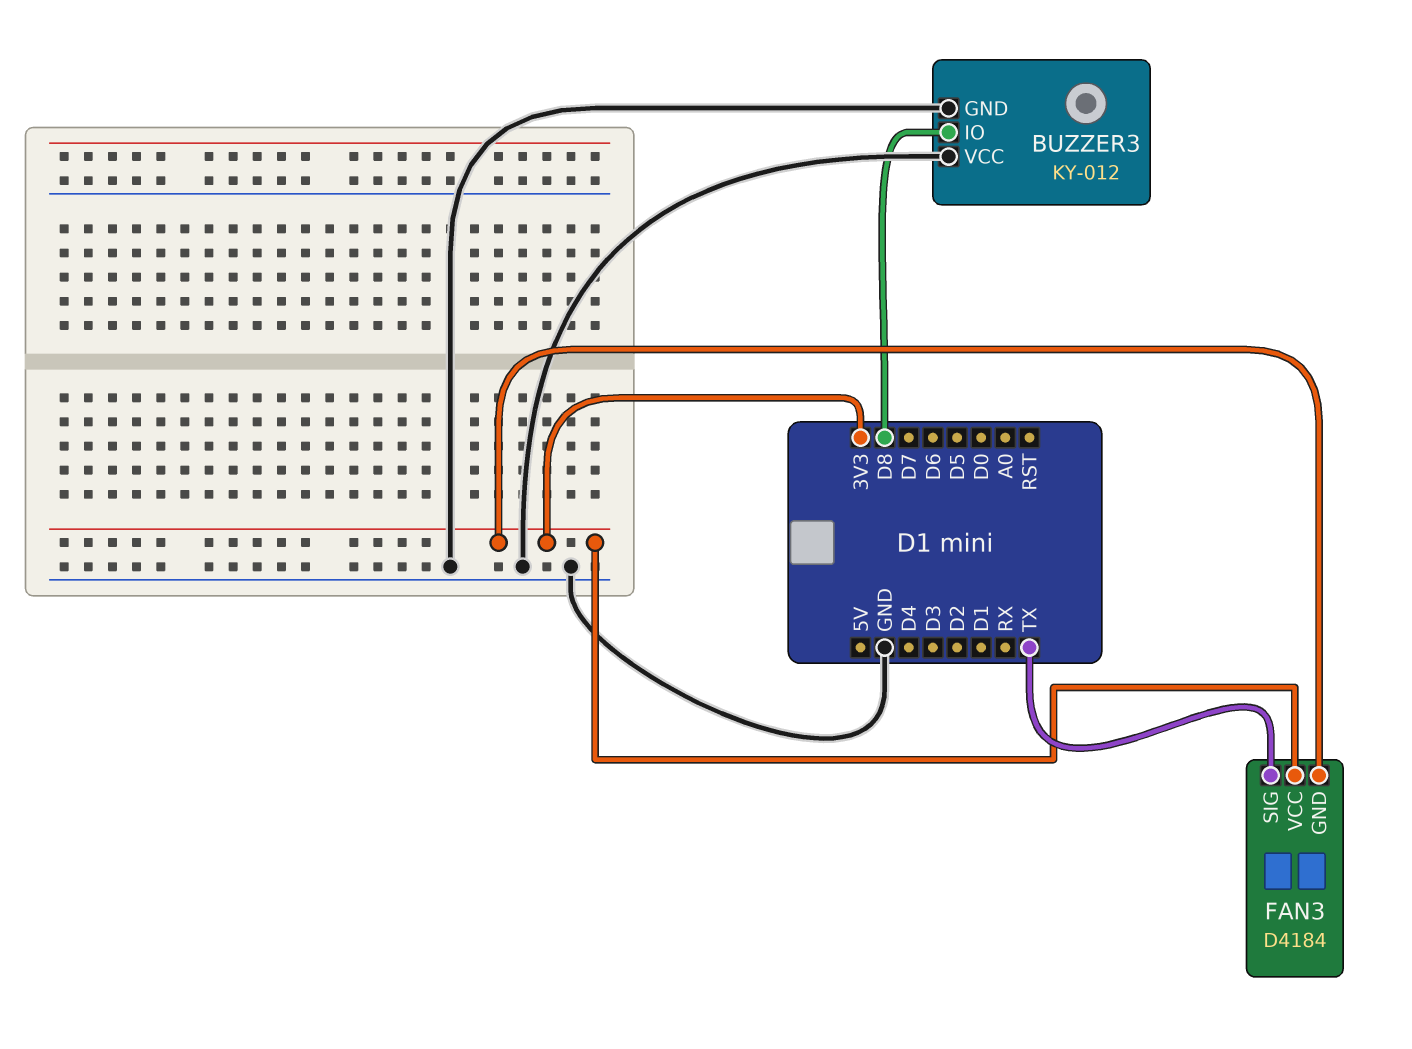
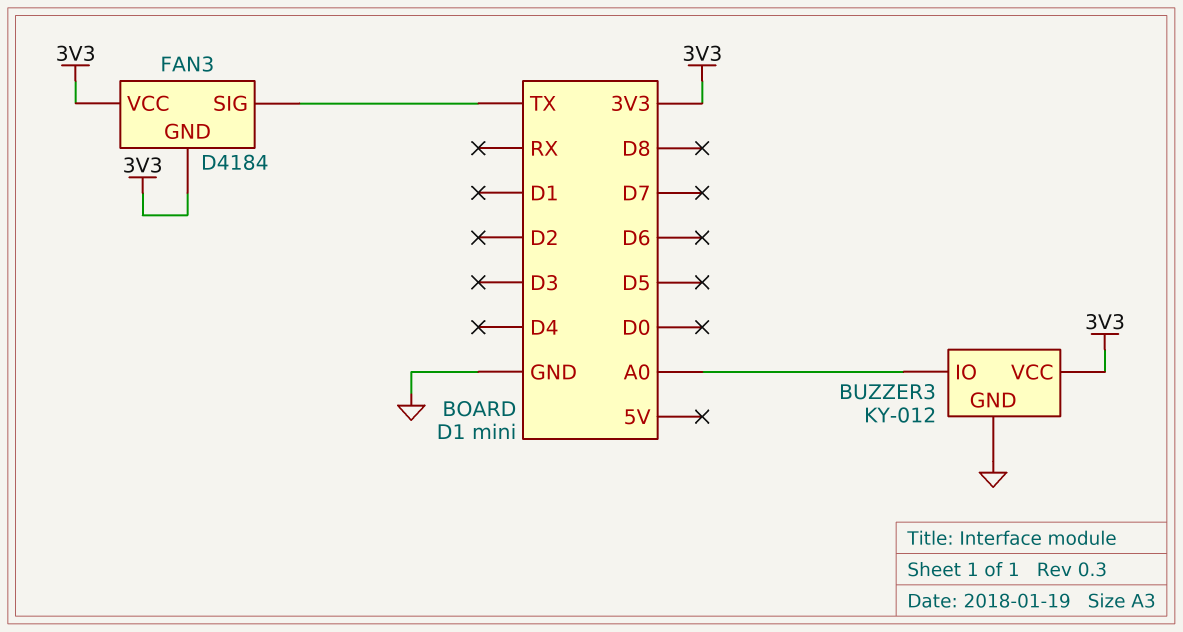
BUZZER3 pin IO: D8 -> A0
BUZZER3 pin VCC: GND -> 3V3

